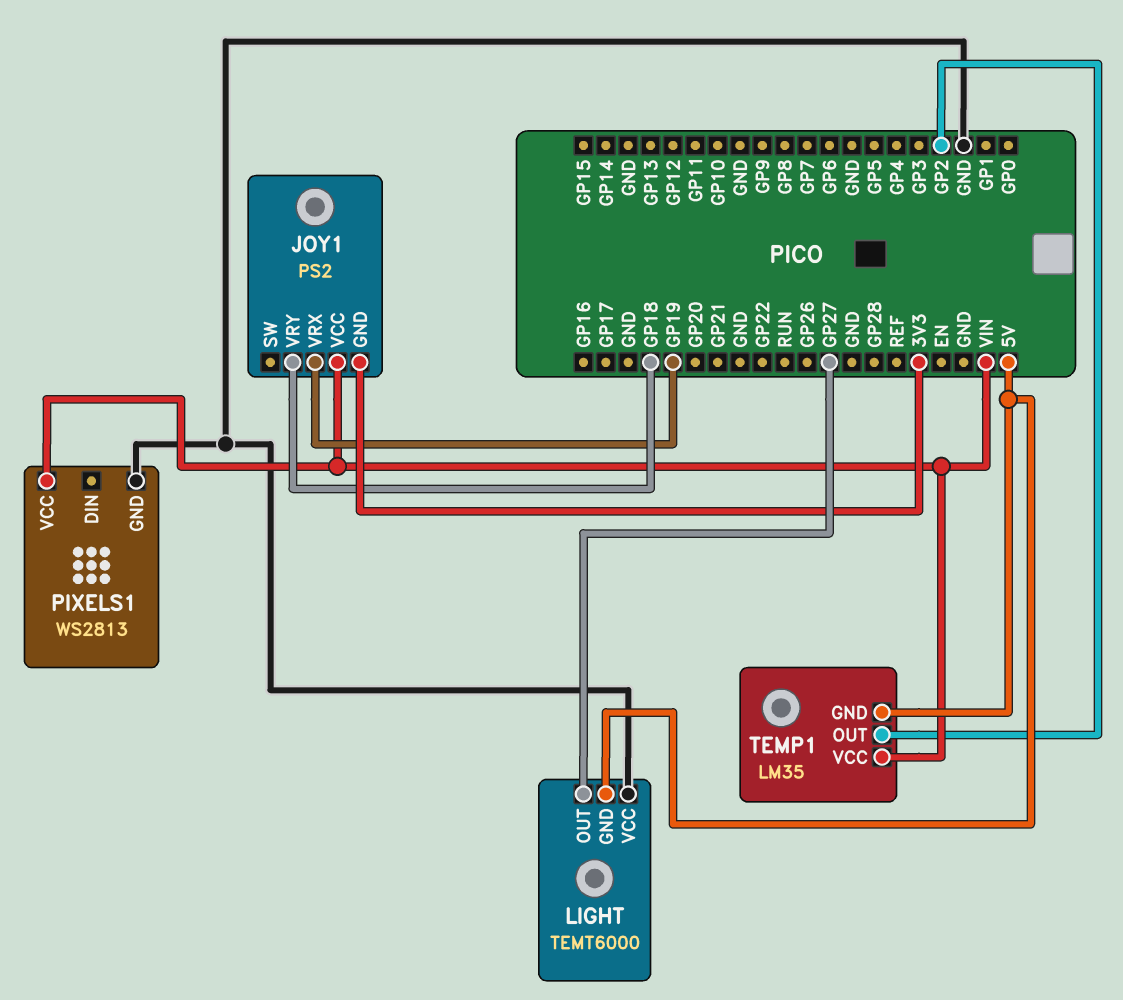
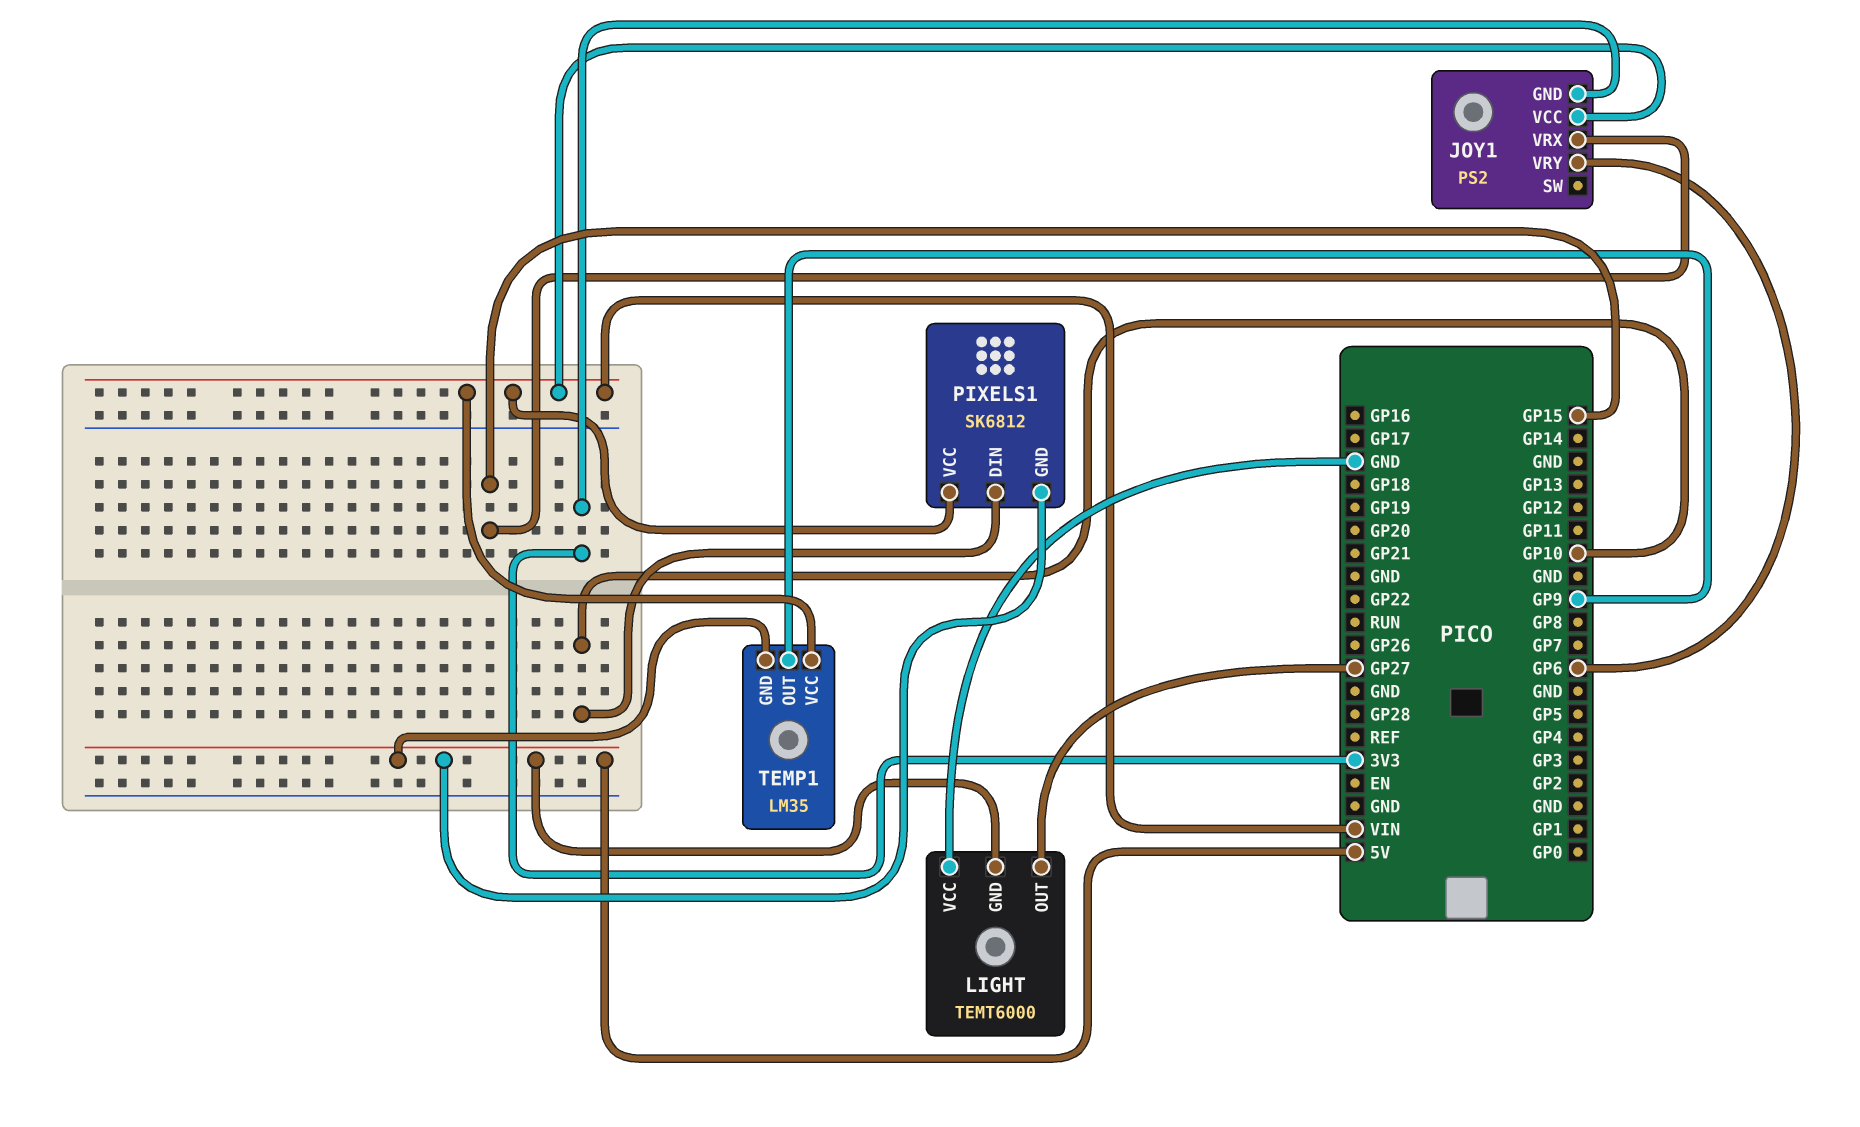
JOY1 pin VRX: GP19 -> GP15
JOY1 pin VRY: GP18 -> GP6
PIXELS1: WS2813 -> SK6812
PIXELS1 pin DIN: none -> GP10
PIXELS1 pin GND: GND -> 5V
TEMP1 pin OUT: GP2 -> GP9

